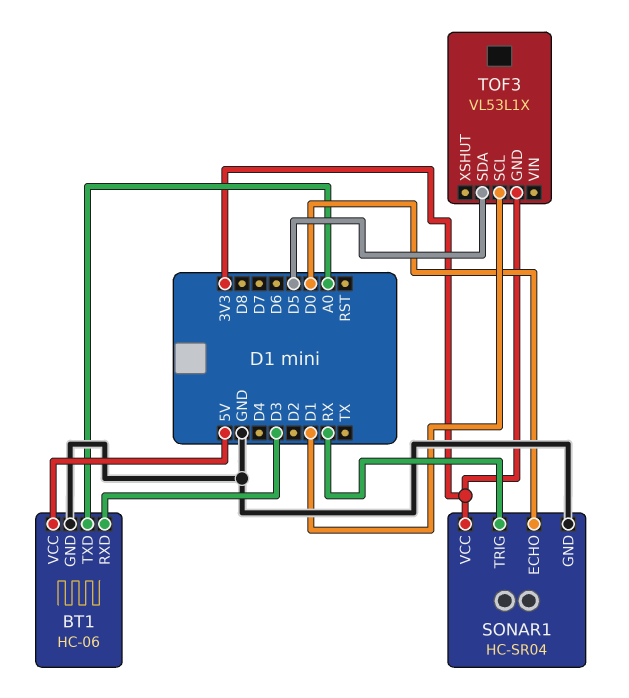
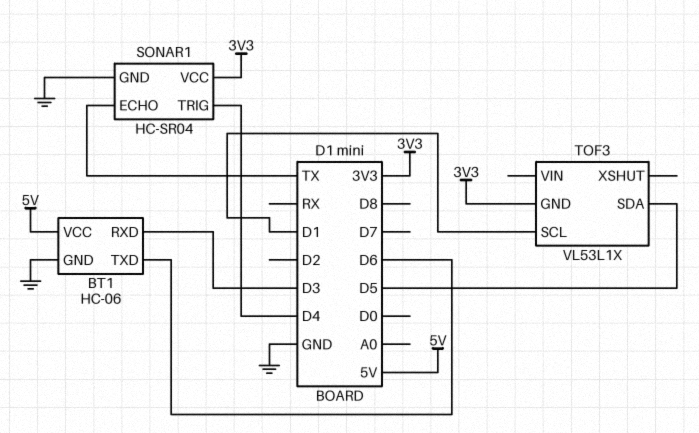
BT1 pin TXD: A0 -> D6
SONAR1 pin ECHO: D0 -> TX
SONAR1 pin TRIG: RX -> D4

